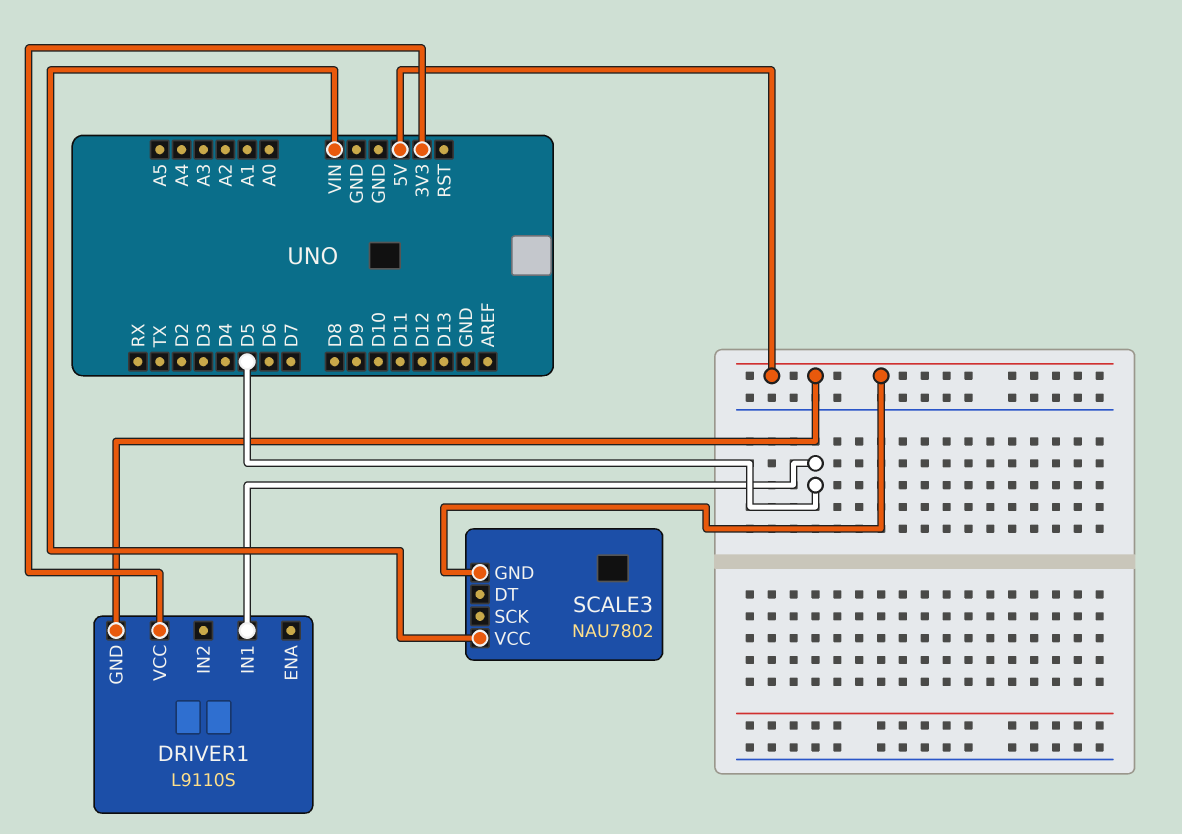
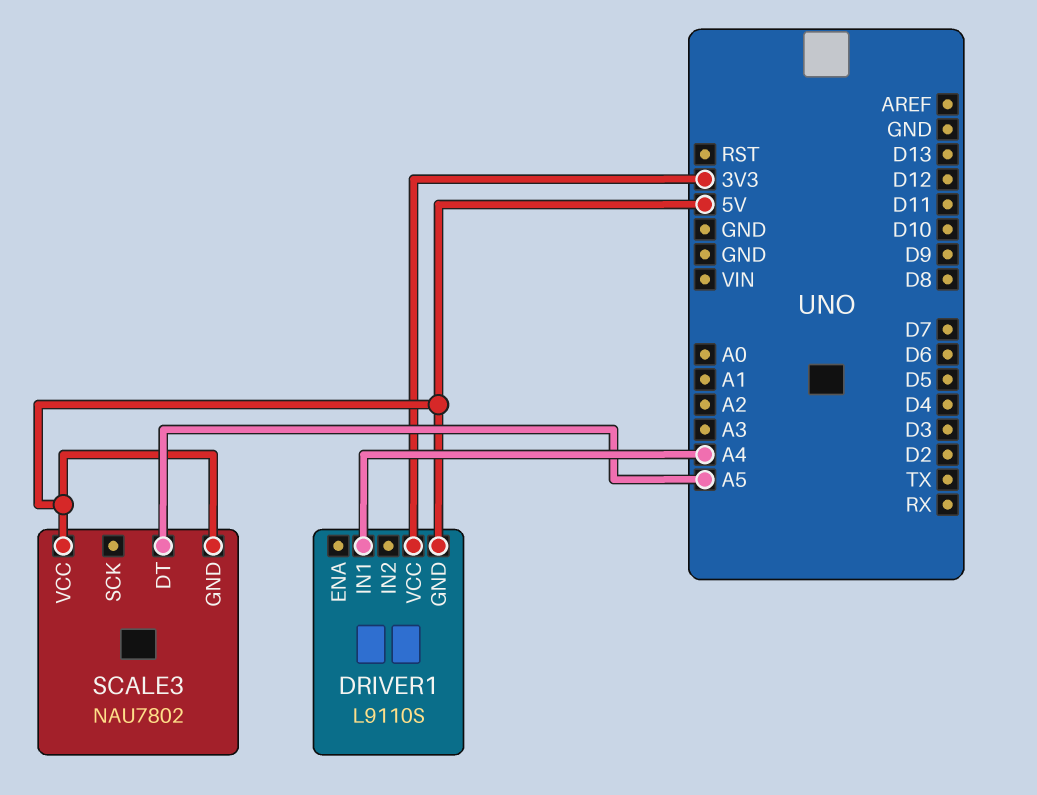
DRIVER1 pin IN1: D5 -> A4
SCALE3 pin DT: none -> A5
SCALE3 pin VCC: VIN -> 5V

